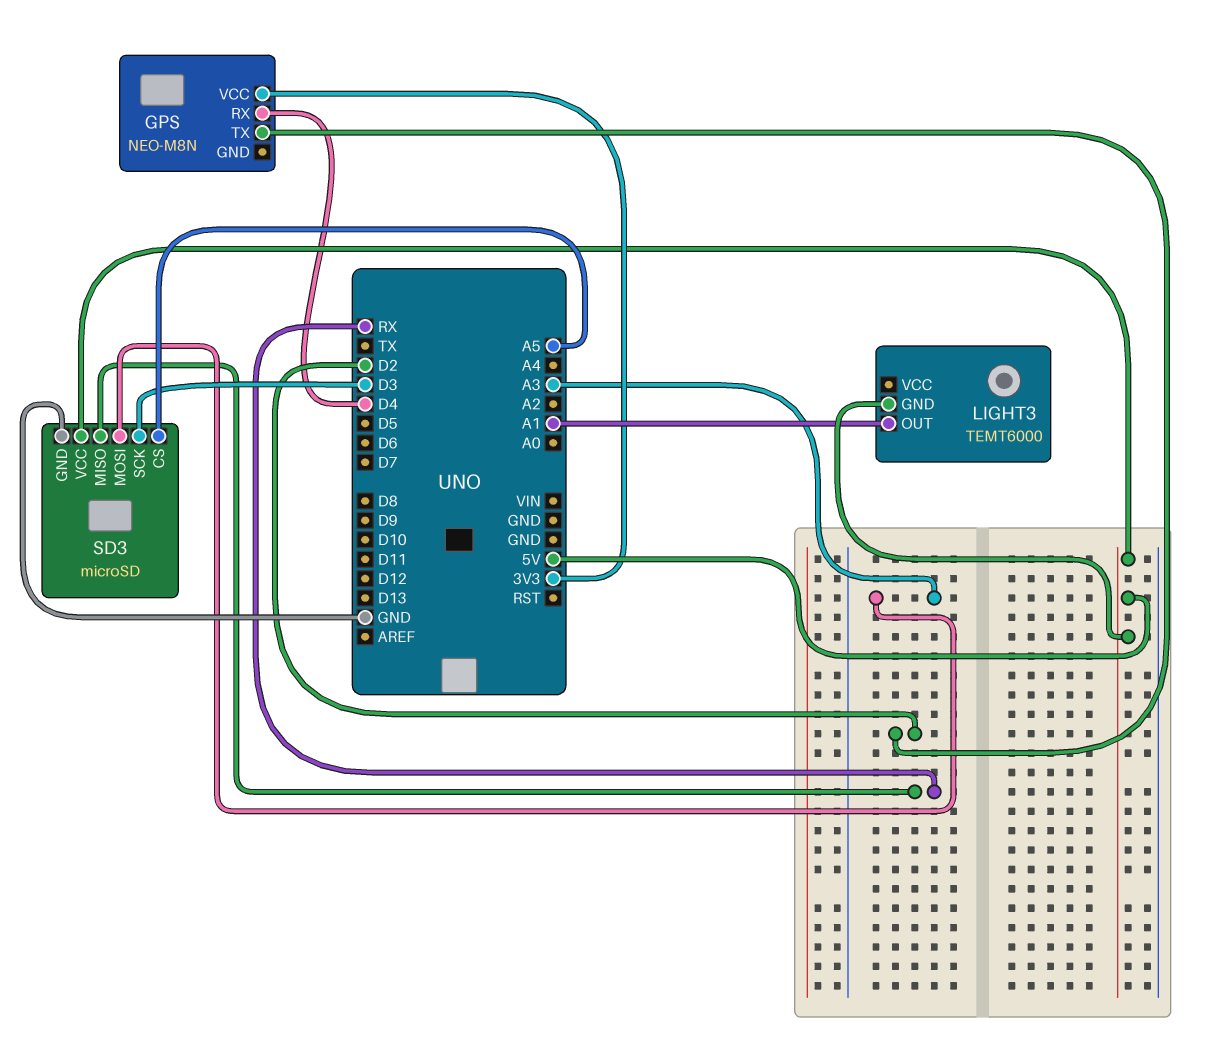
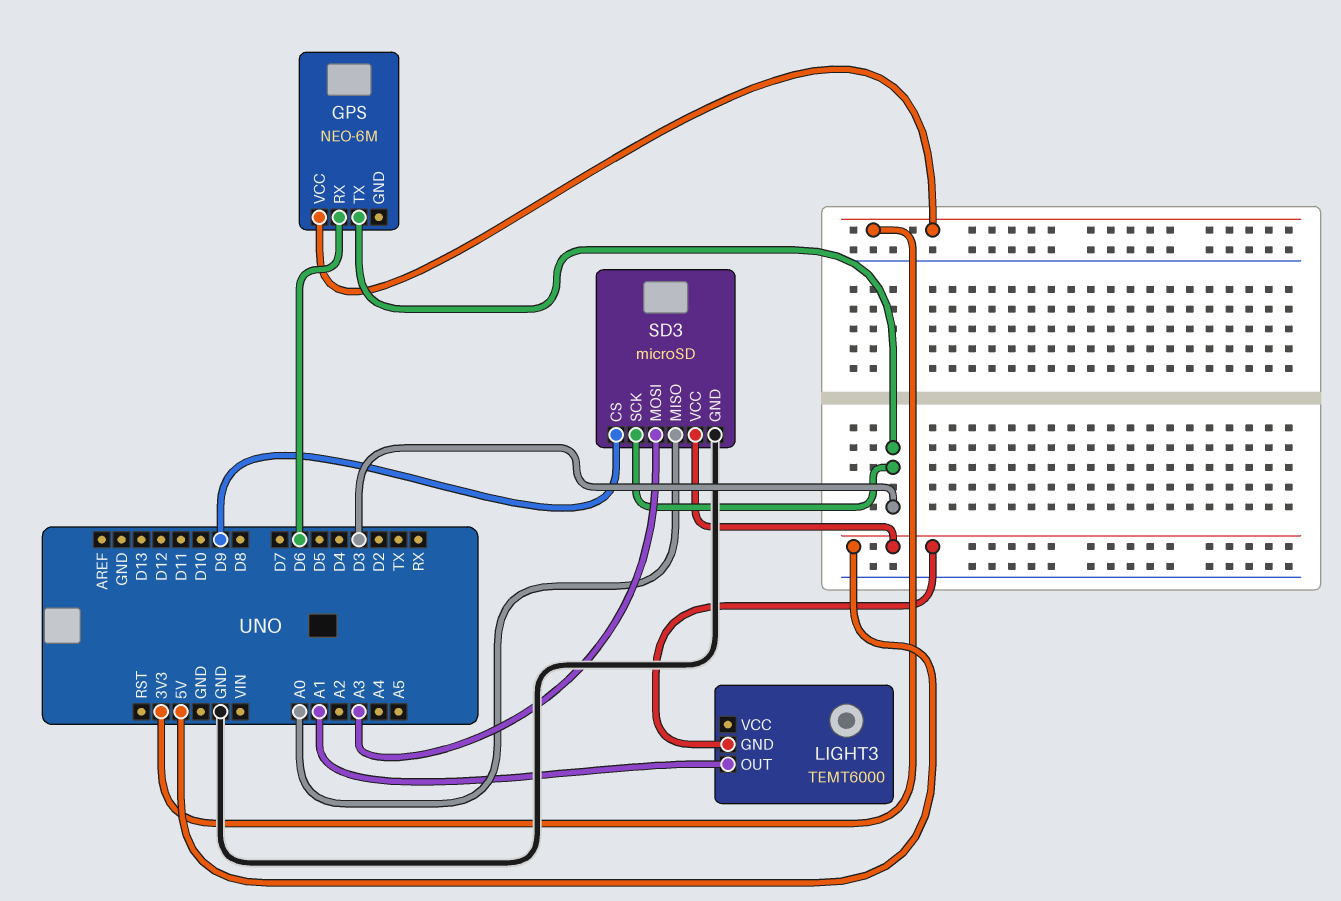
GPS: NEO-M8N -> NEO-6M
GPS pin RX: D4 -> D6
GPS pin TX: D2 -> D3
SD3 pin CS: A5 -> D9
SD3 pin MISO: RX -> A0

